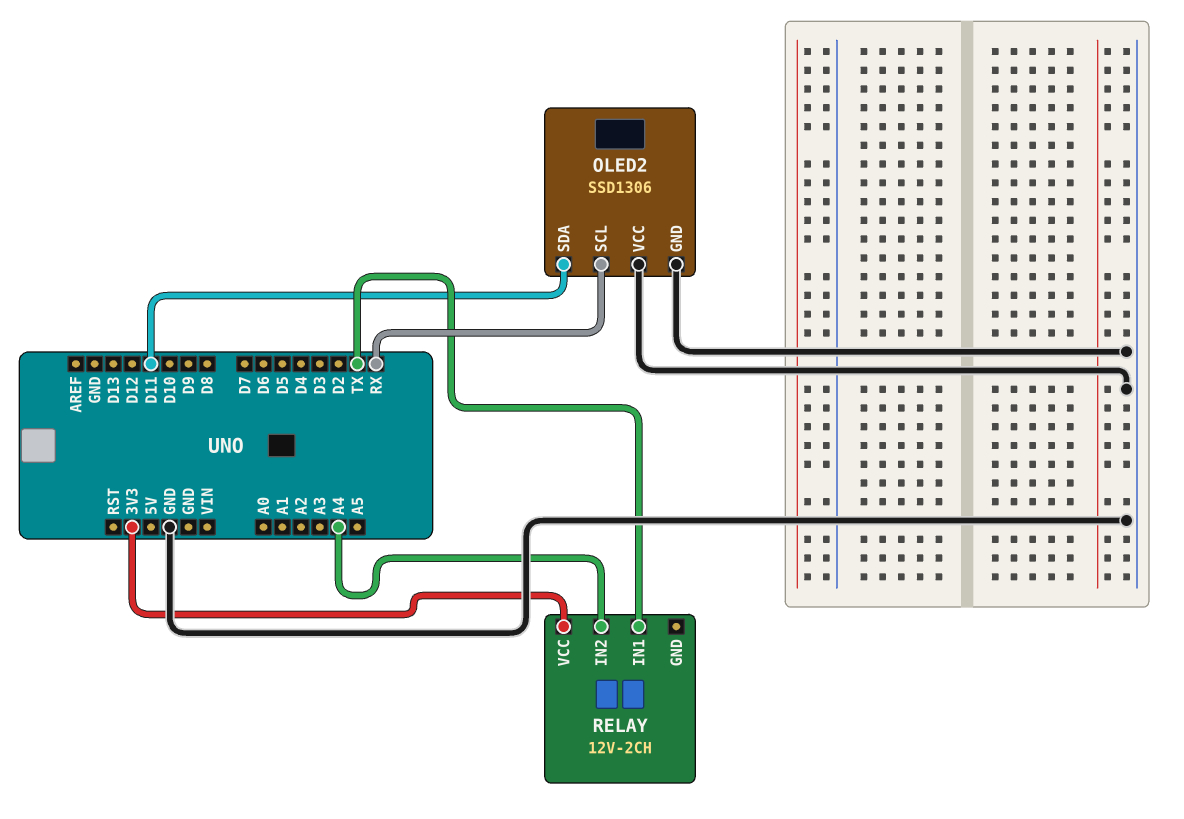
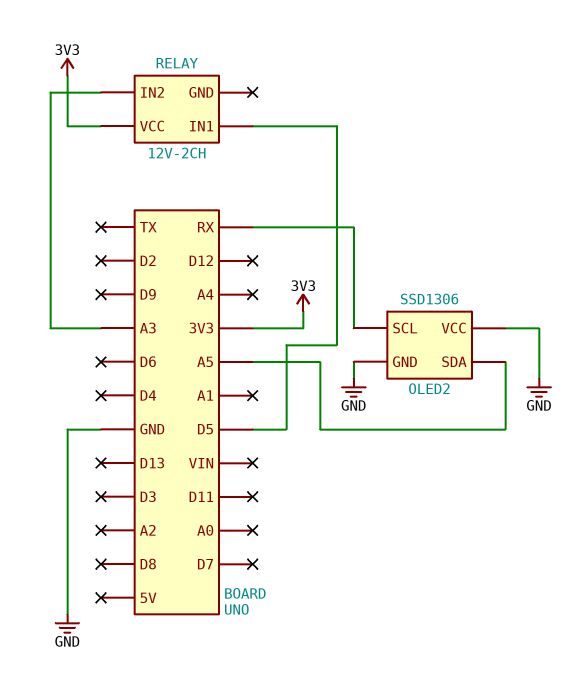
OLED2 pin SDA: D11 -> A5
RELAY pin IN1: TX -> D5
RELAY pin IN2: A4 -> A3

